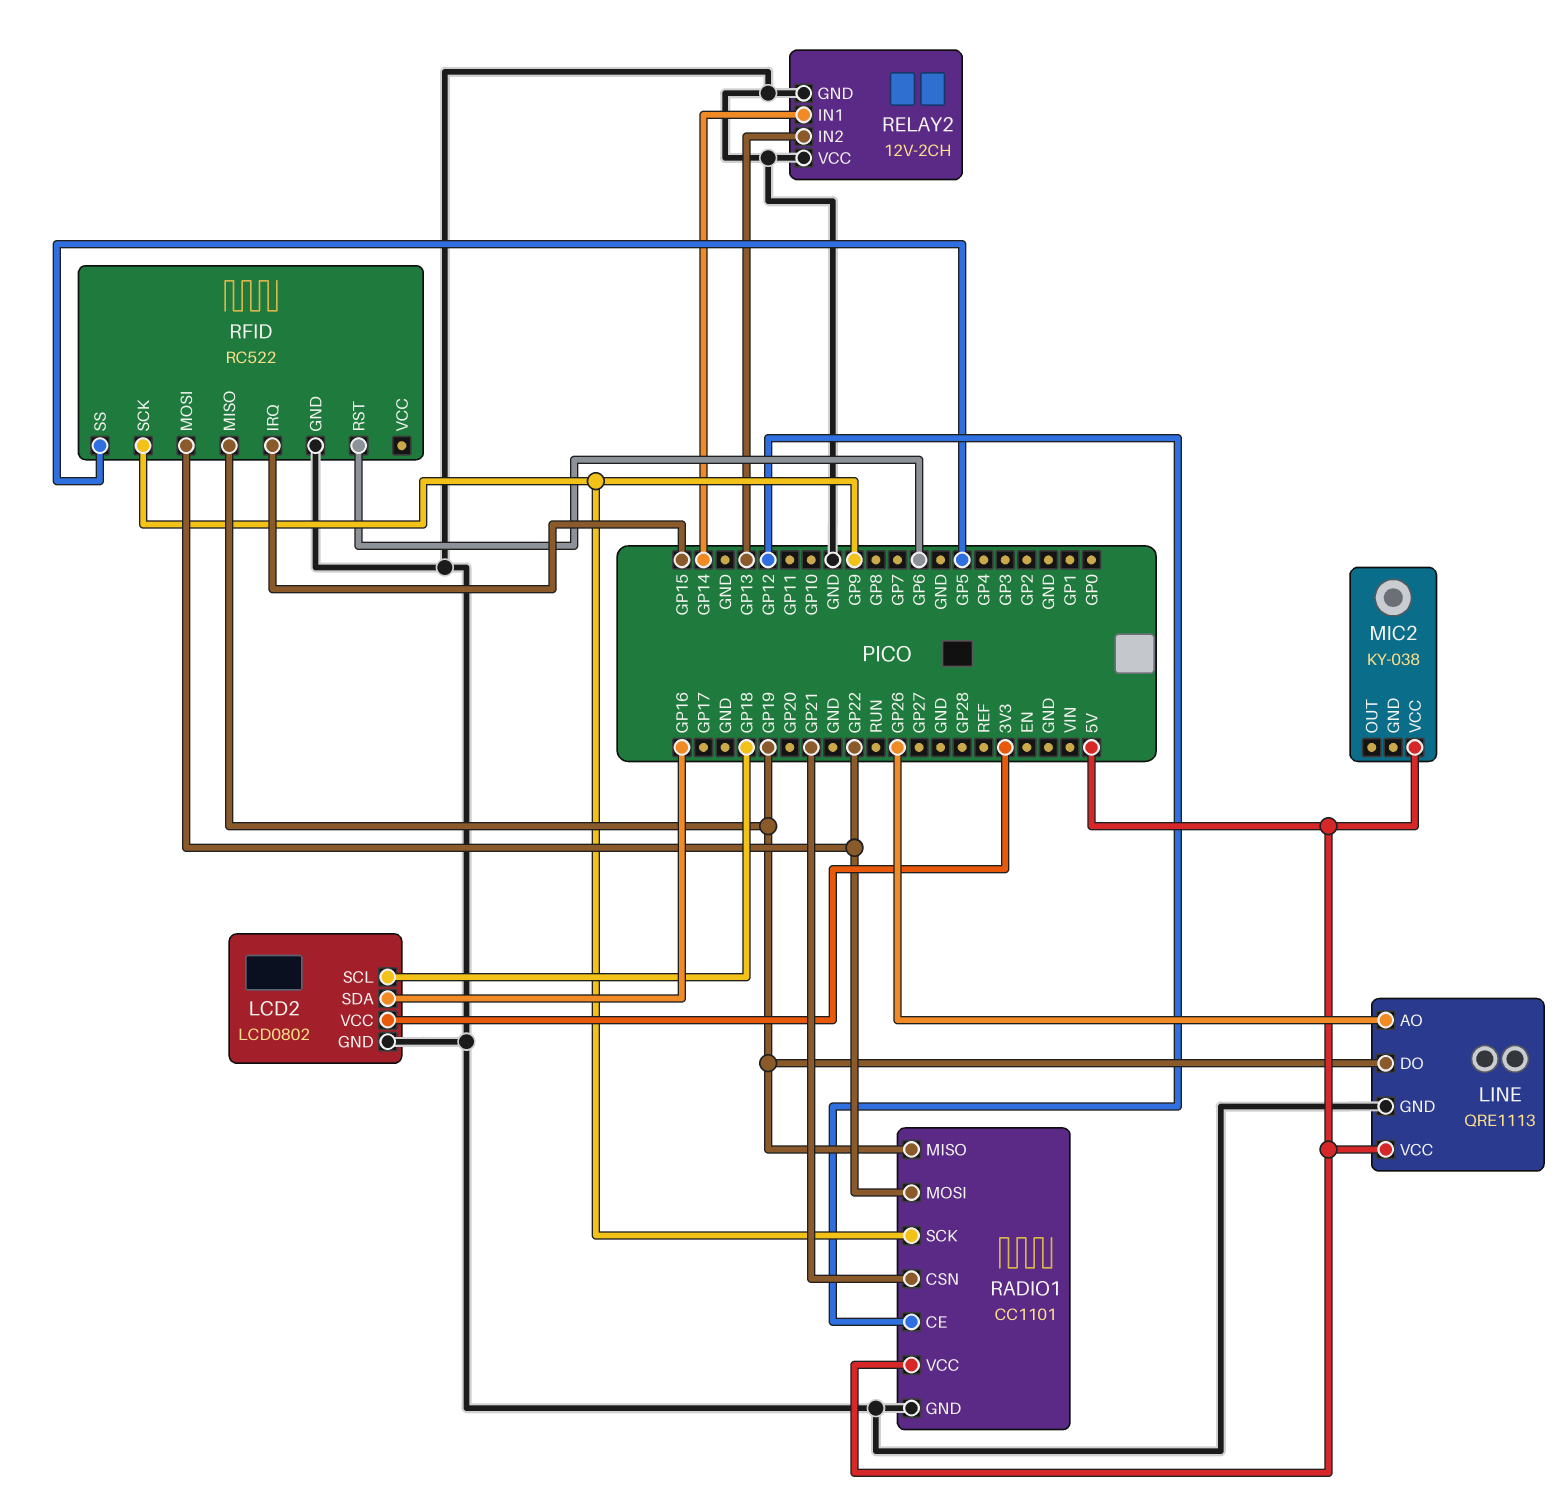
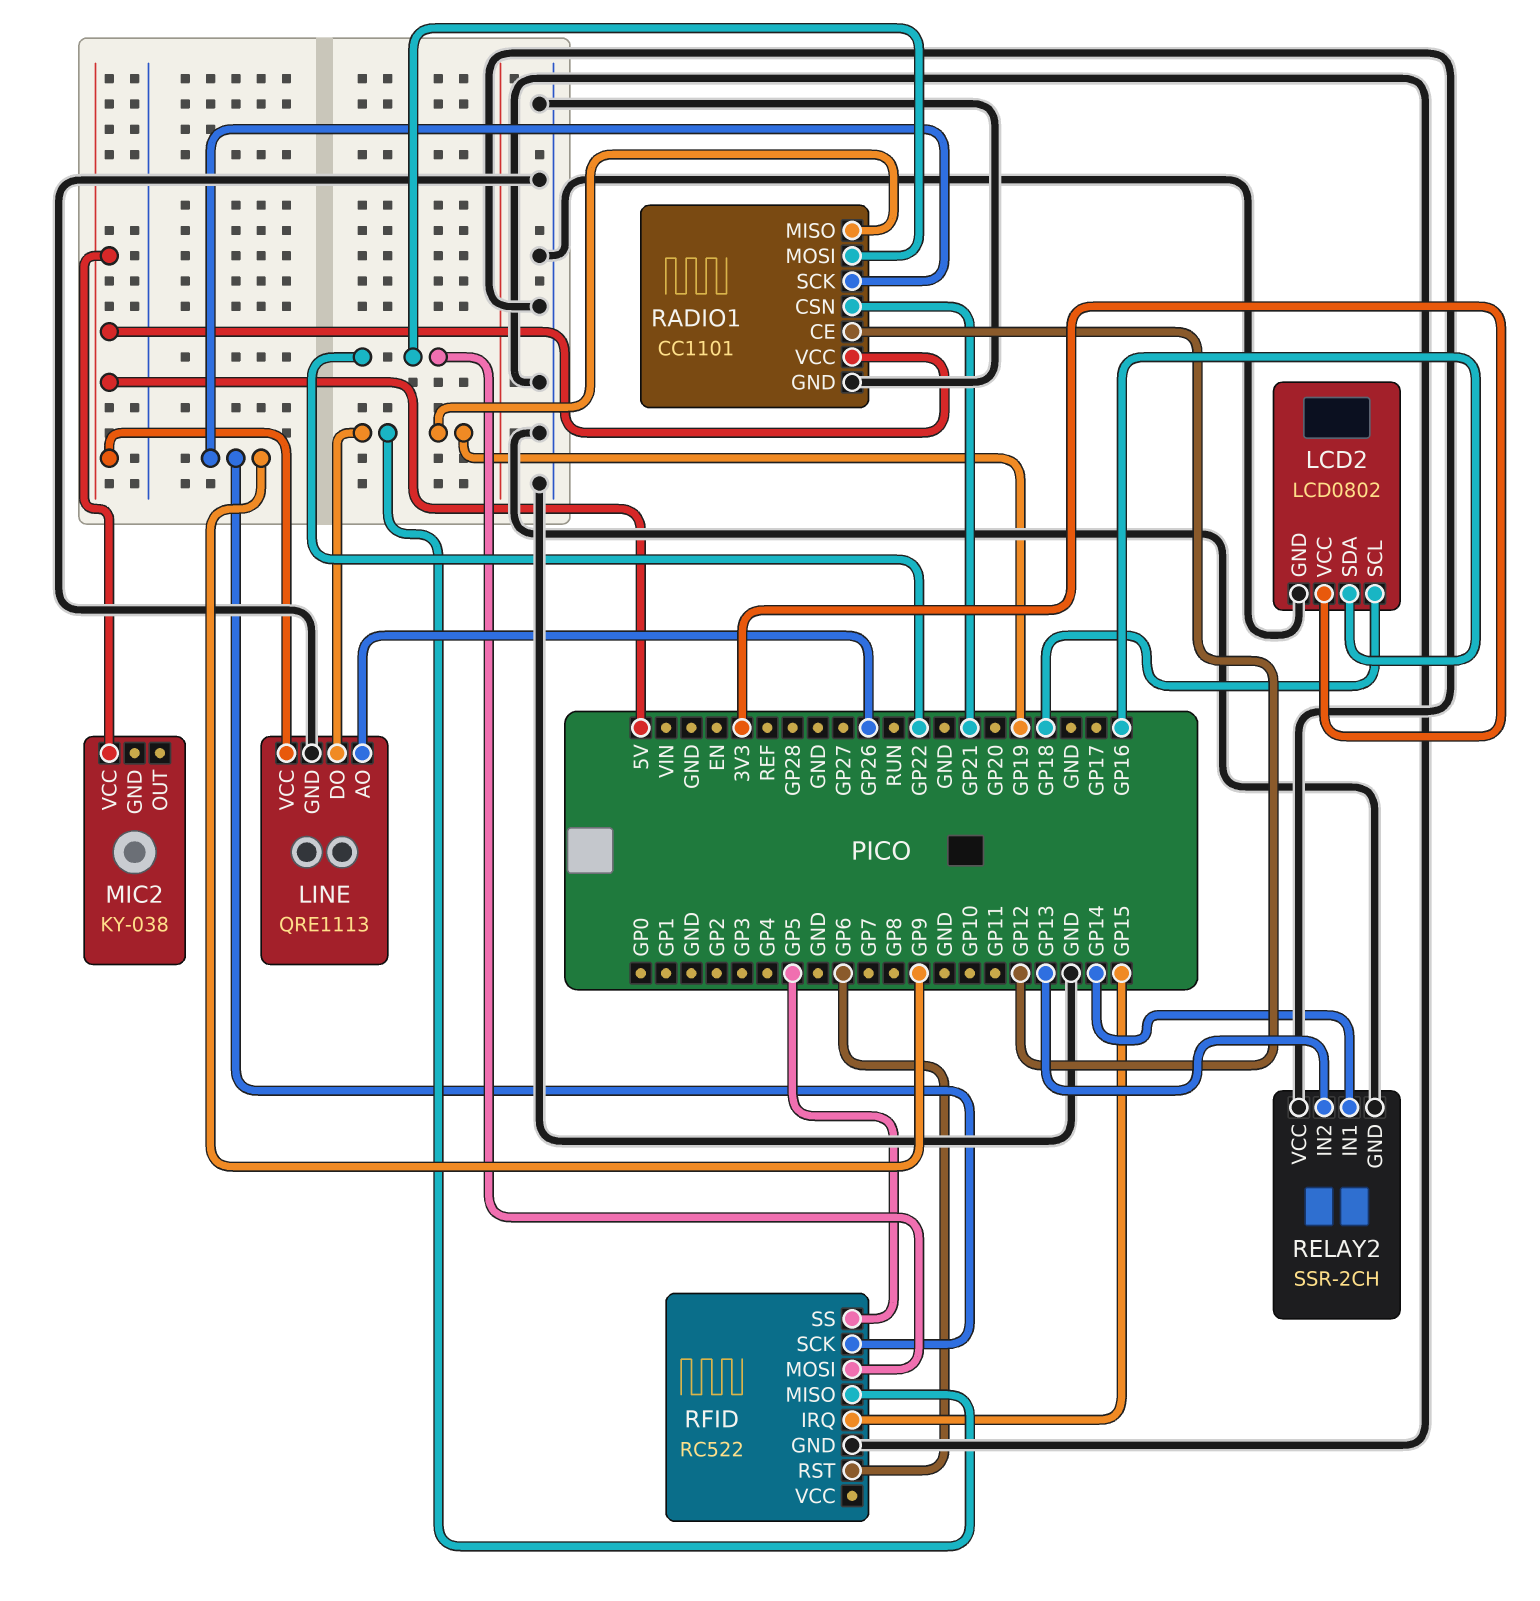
RELAY2: 12V-2CH -> SSR-2CH

